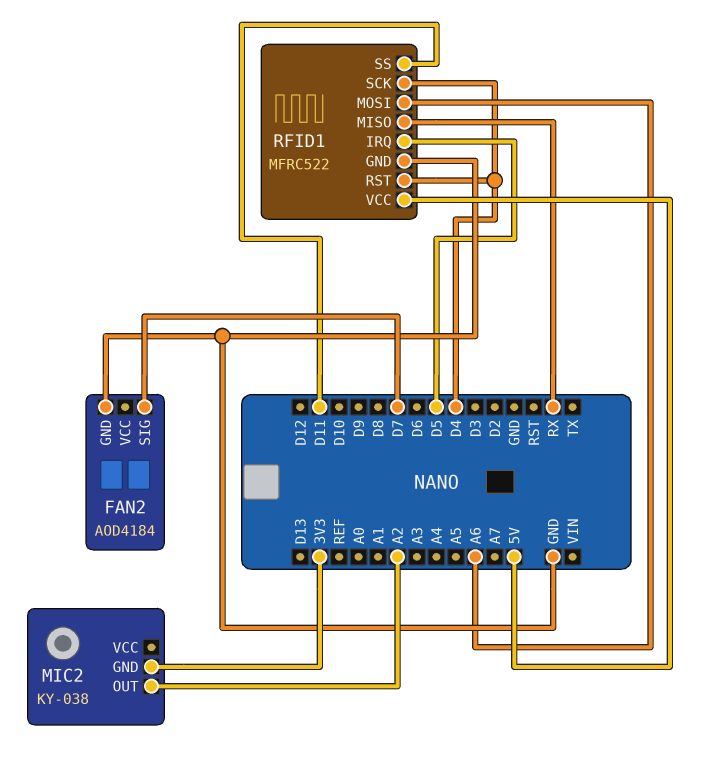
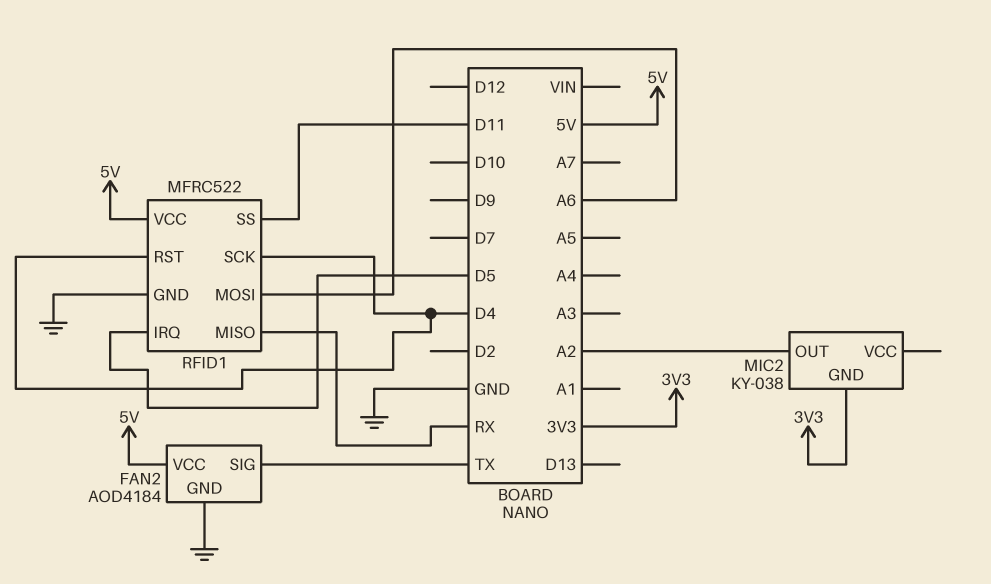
FAN2 pin SIG: D7 -> TX
FAN2 pin VCC: none -> 5V

